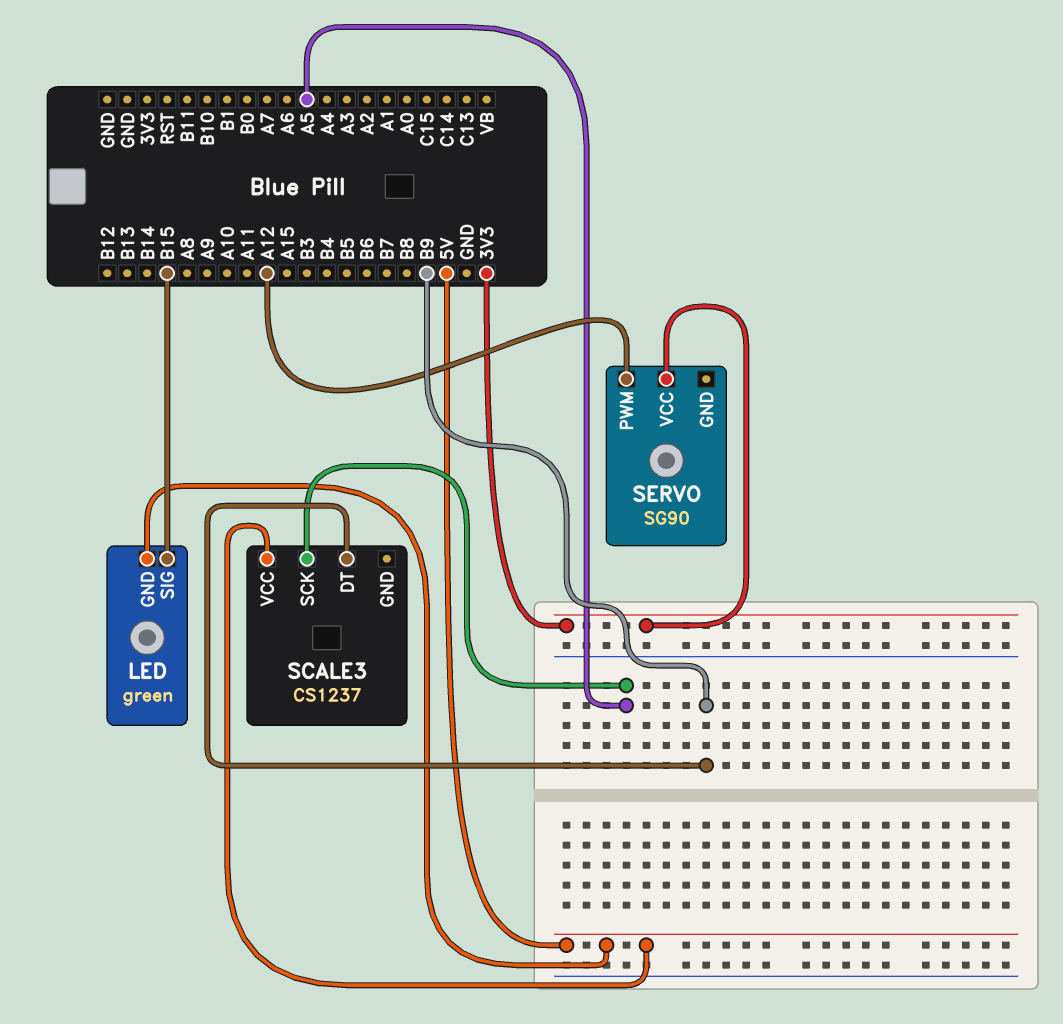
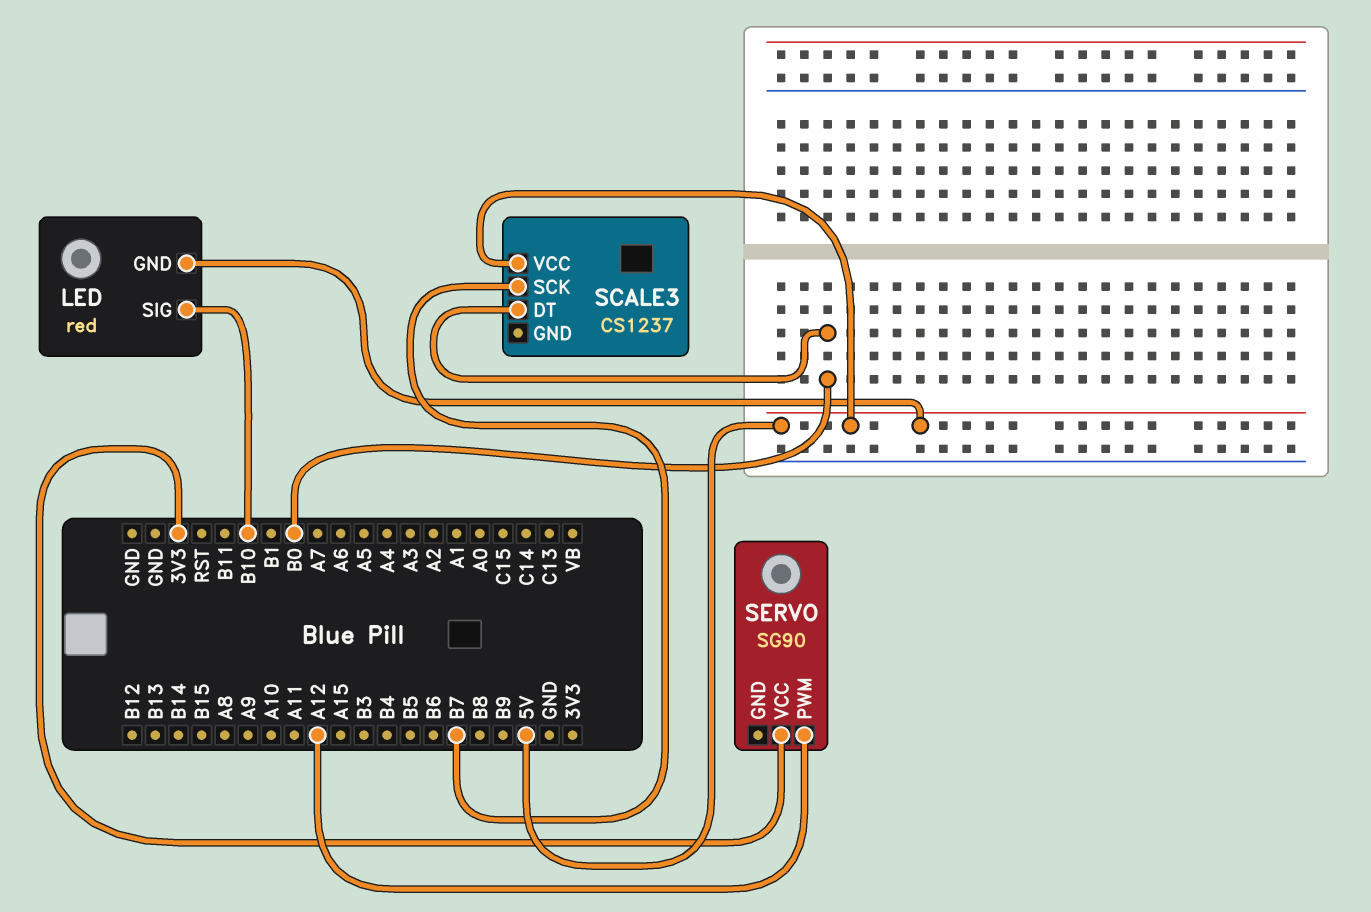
LED: green -> red
LED pin SIG: B15 -> B10
SCALE3 pin DT: B9 -> B0
SCALE3 pin SCK: A5 -> B7

